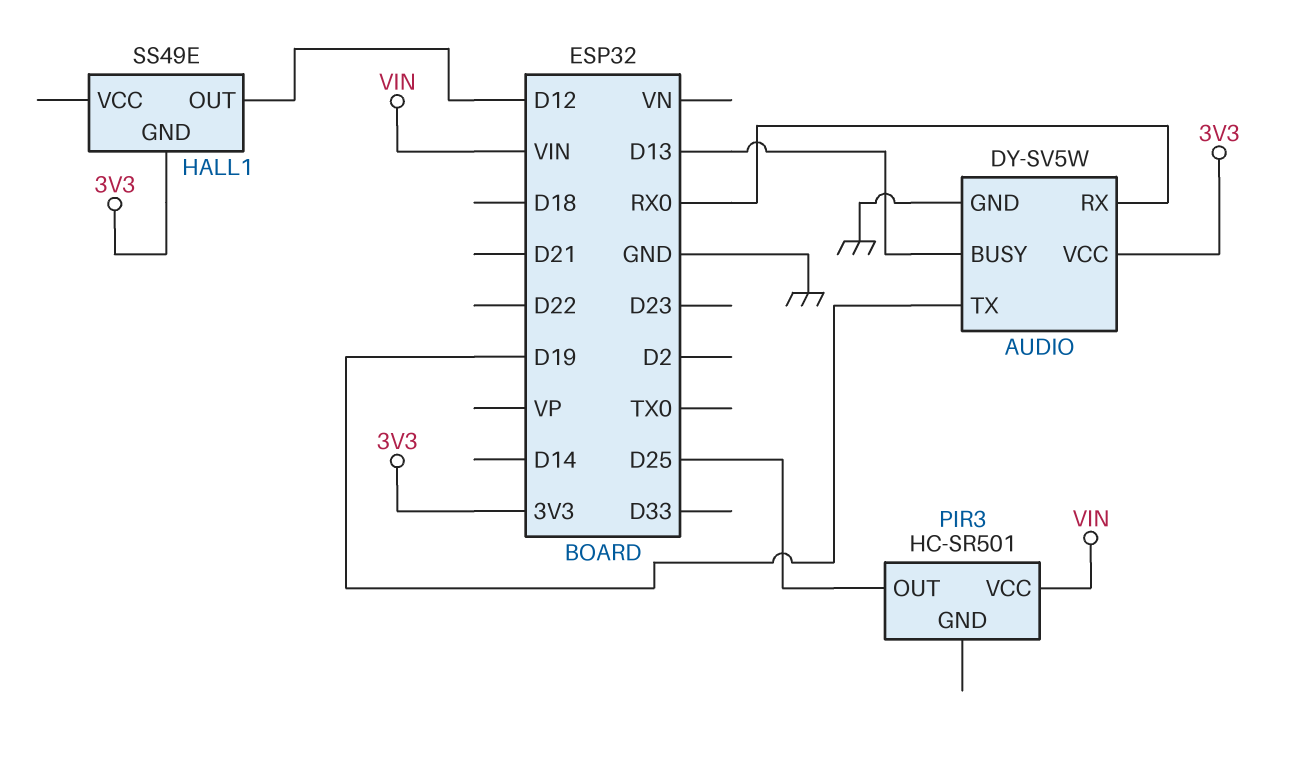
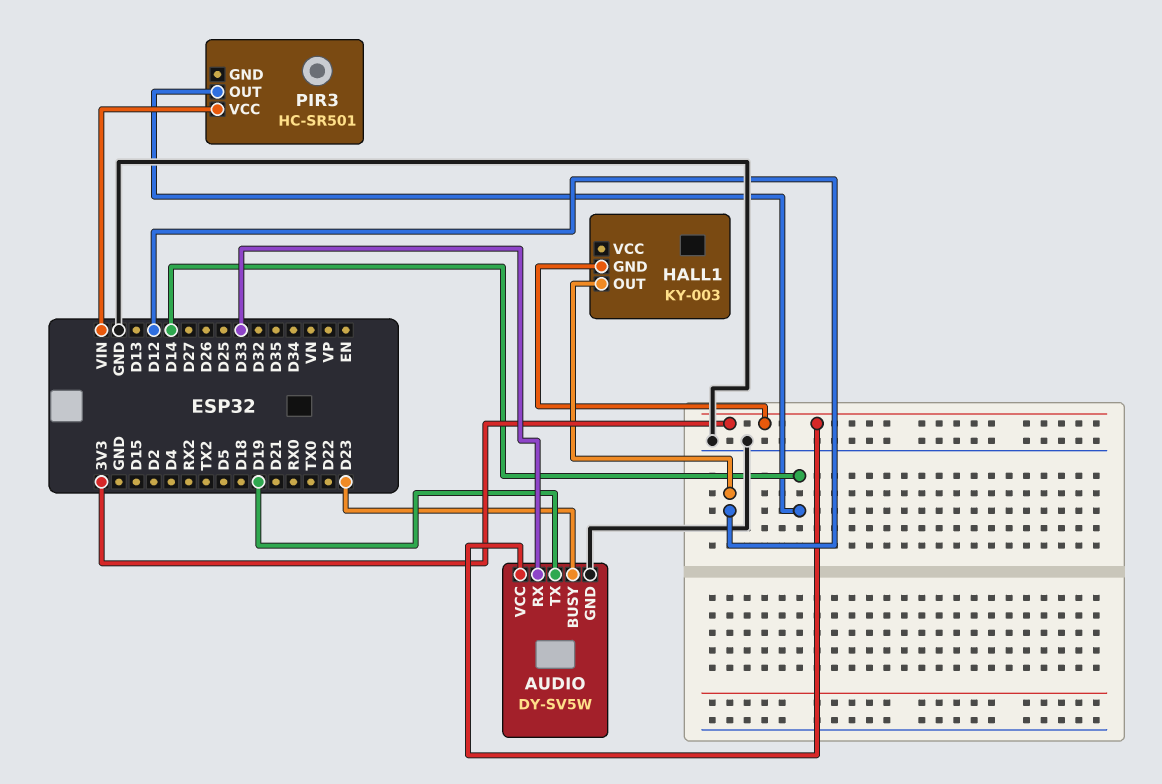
AUDIO pin BUSY: D13 -> D23
AUDIO pin RX: RX0 -> D33
HALL1: SS49E -> KY-003
PIR3 pin OUT: D25 -> D14

